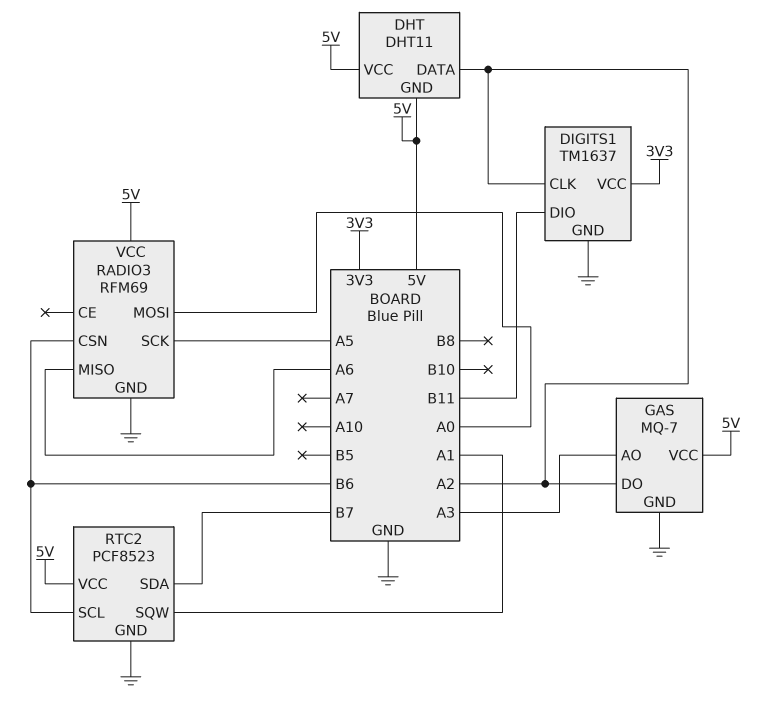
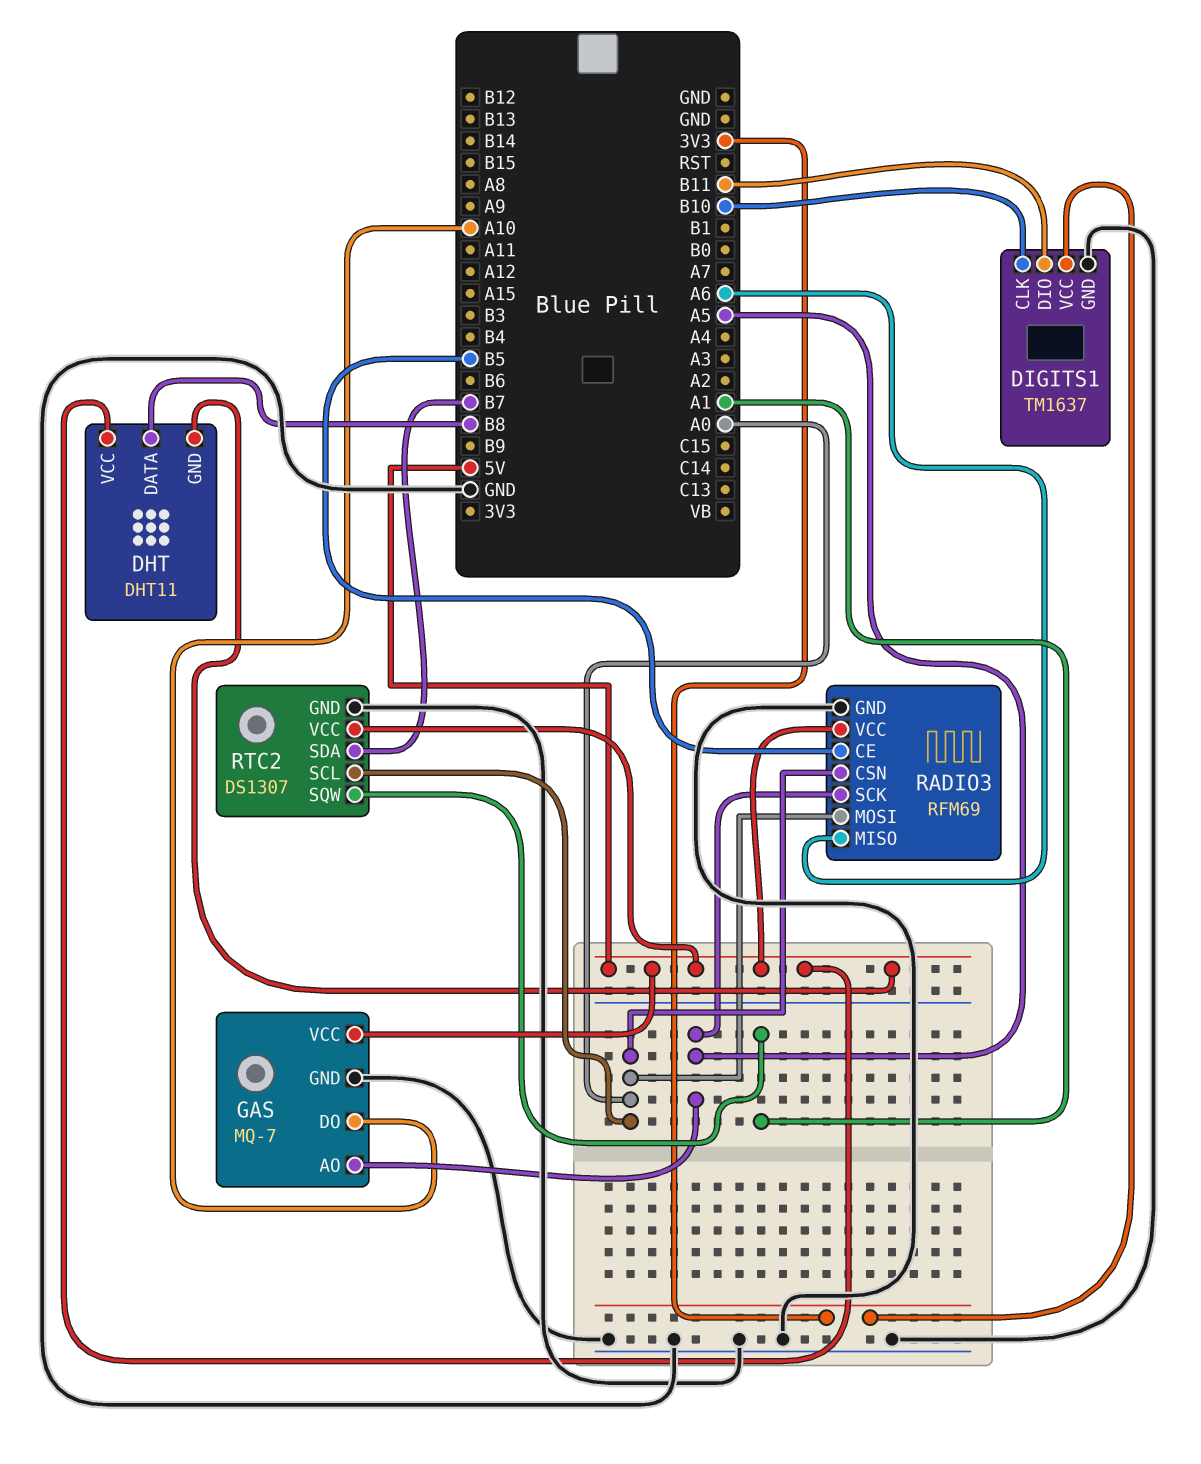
DHT pin DATA: A2 -> B8
DIGITS1 pin CLK: A2 -> B10
GAS pin AO: A3 -> A5
GAS pin DO: A2 -> A10
RADIO3 pin CE: none -> B5
RADIO3 pin CSN: B6 -> A0
RTC2: PCF8523 -> DS1307
RTC2 pin SCL: B6 -> A0

